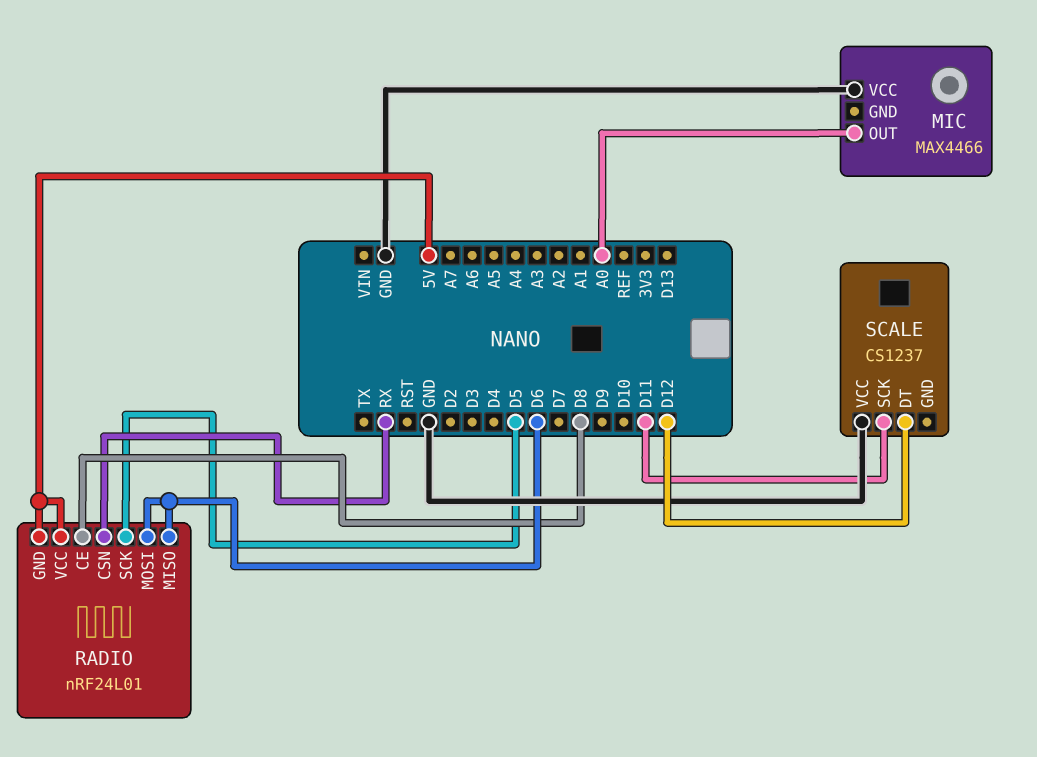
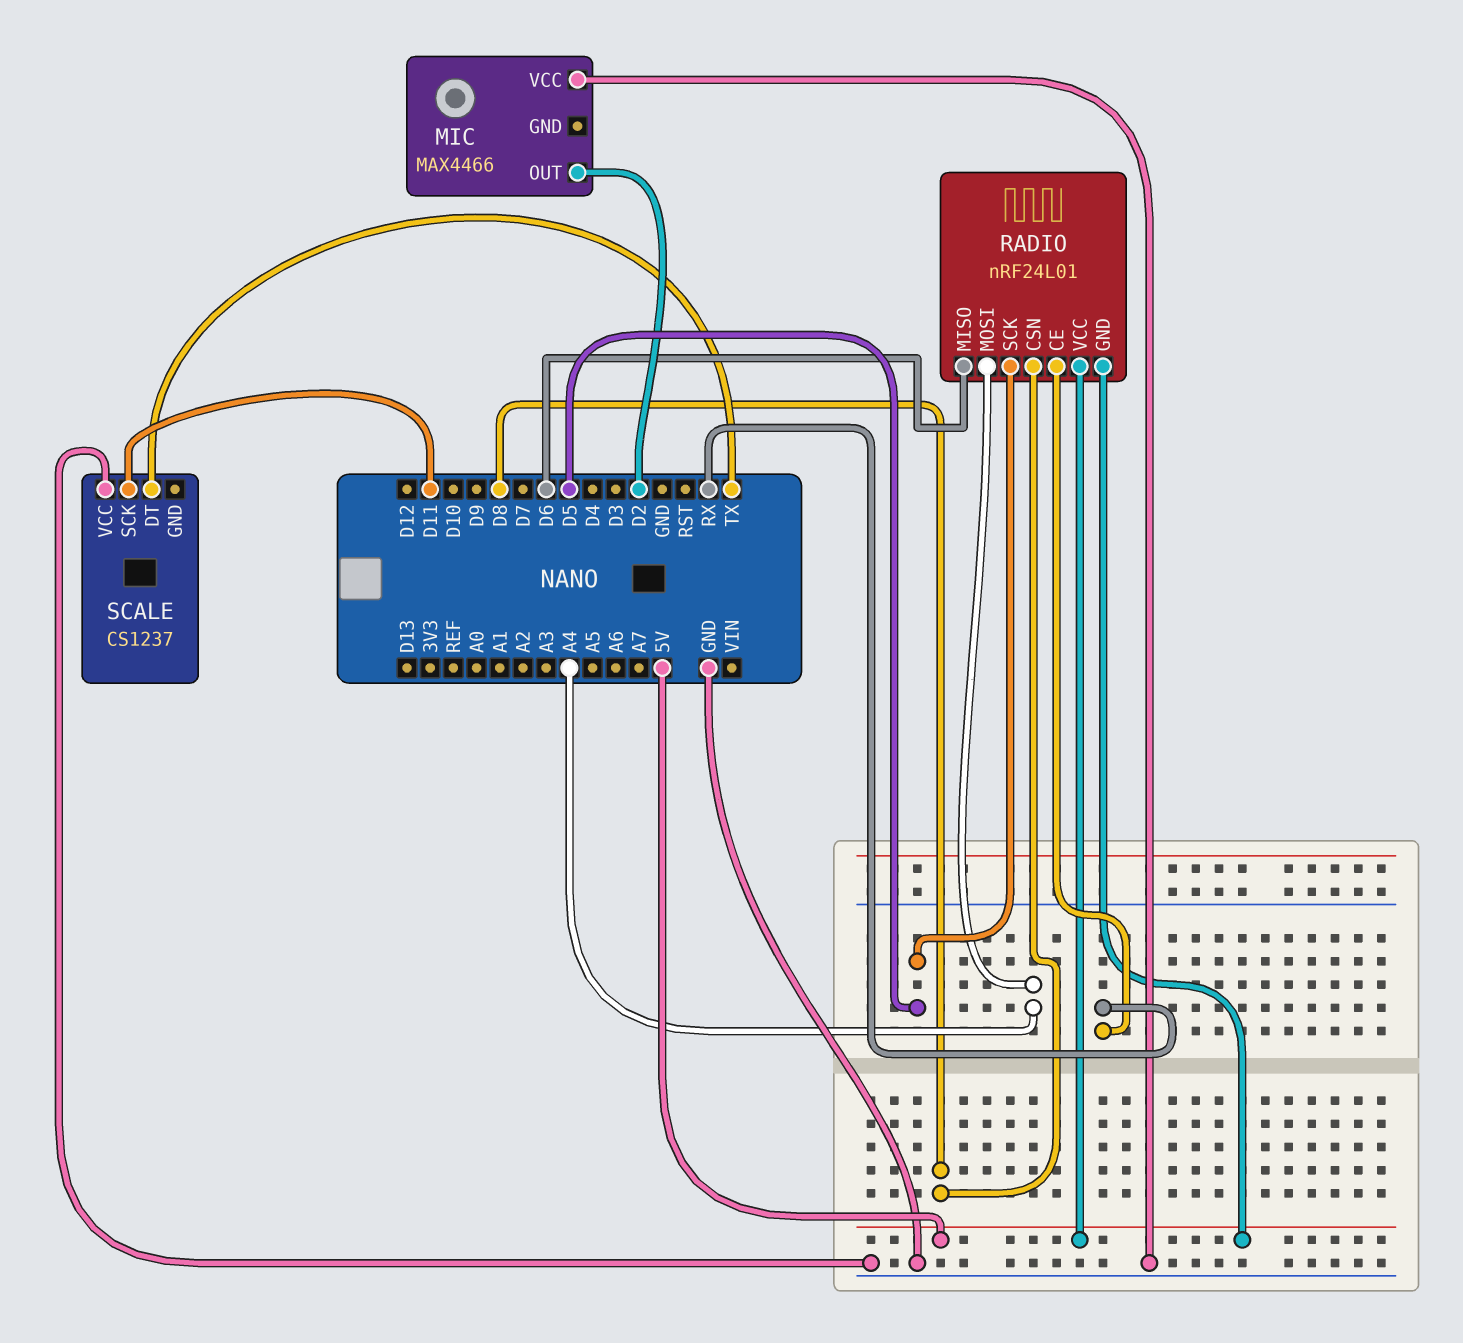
MIC pin OUT: A0 -> D2
RADIO pin CE: D8 -> RX
RADIO pin CSN: RX -> D8
RADIO pin MOSI: D6 -> A4
SCALE pin DT: D12 -> TX

